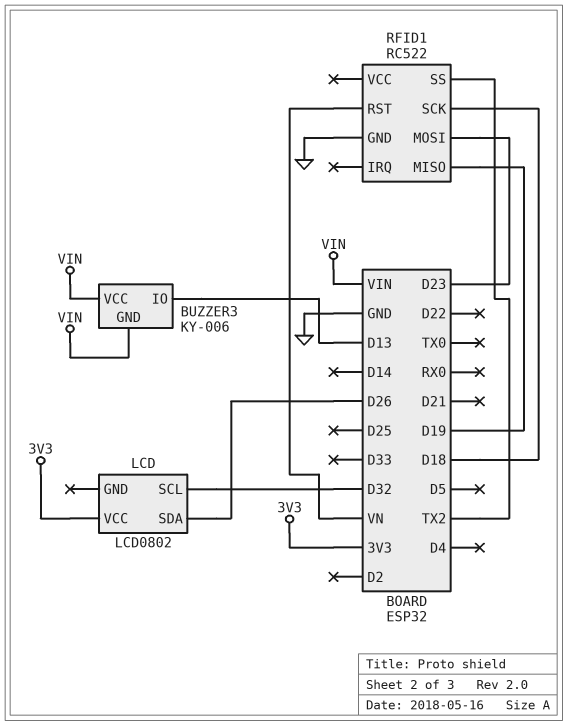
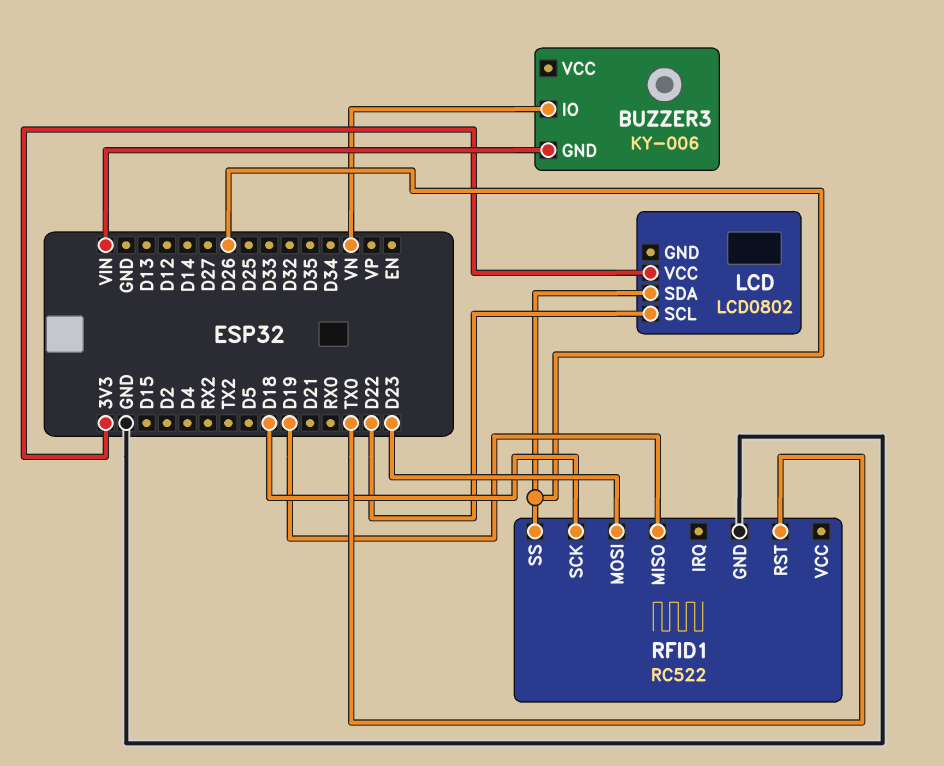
BUZZER3 pin IO: D13 -> VN
BUZZER3 pin VCC: VIN -> none
LCD pin SCL: D32 -> D22
RFID1 pin RST: VN -> TX0
RFID1 pin SS: TX2 -> D26

